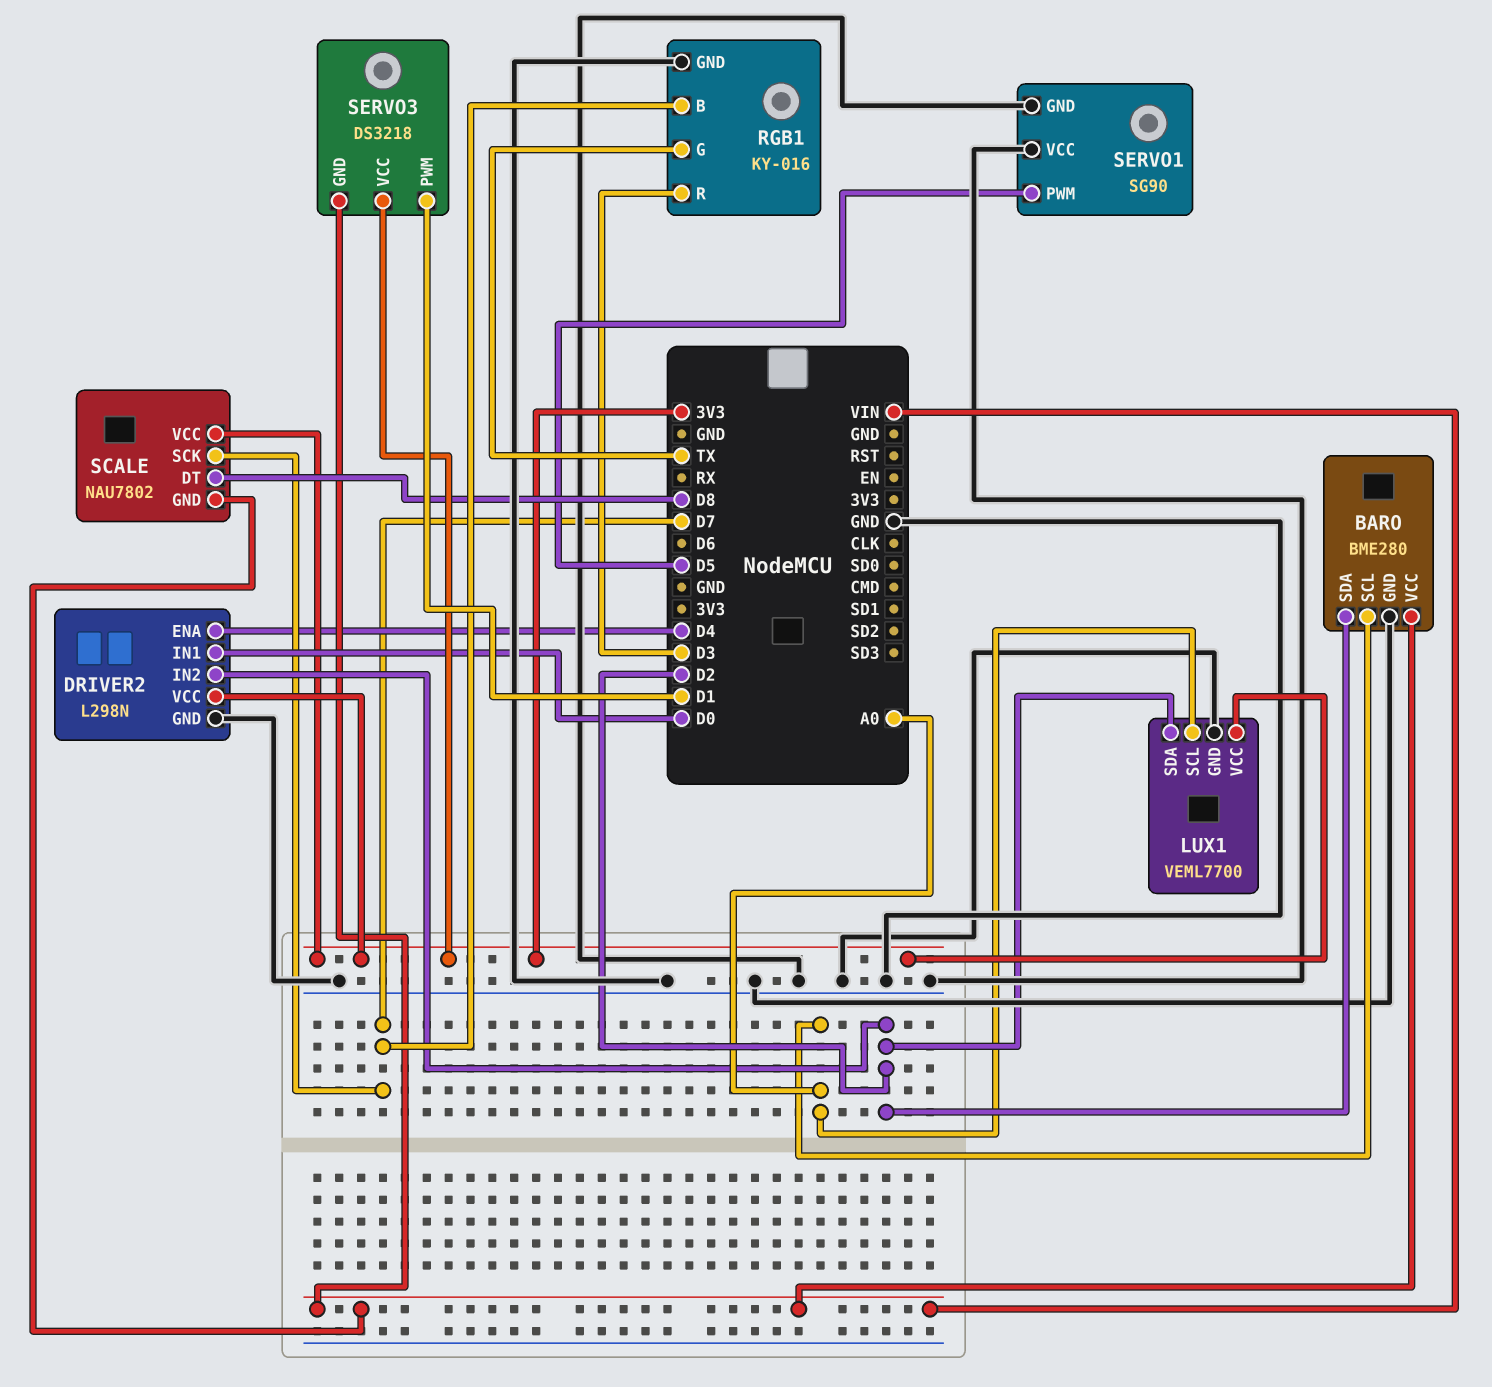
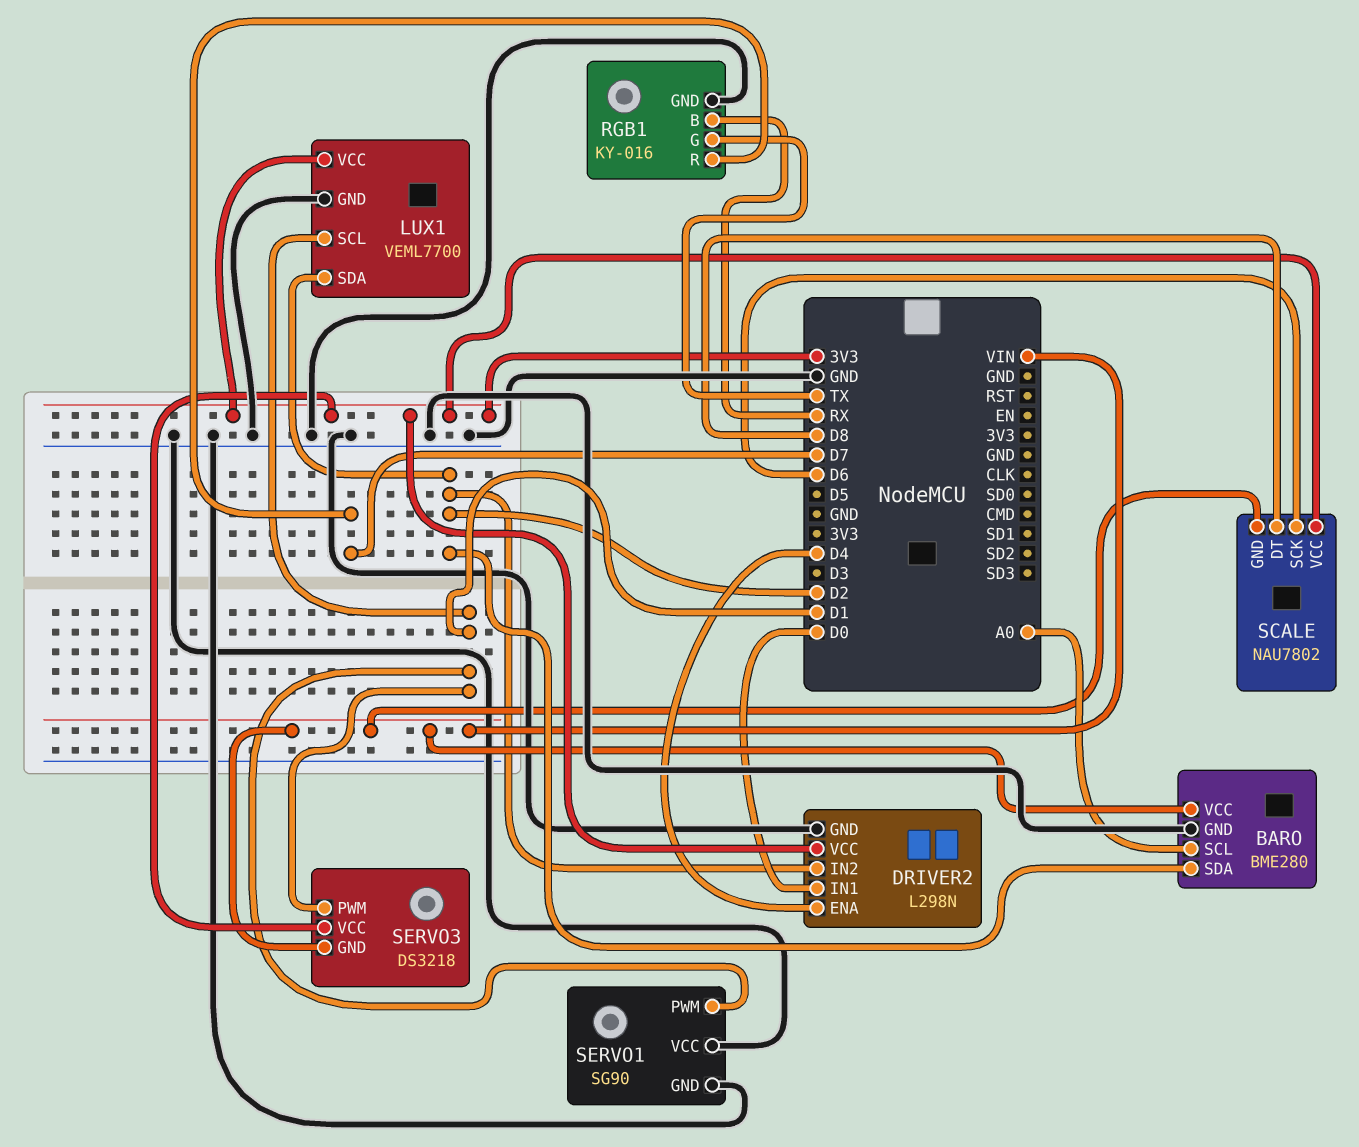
LUX1 pin SCL: A0 -> D1
RGB1 pin B: D7 -> RX
RGB1 pin R: D3 -> D7
SCALE pin SCK: D7 -> D6
SERVO1 pin PWM: D5 -> D1

